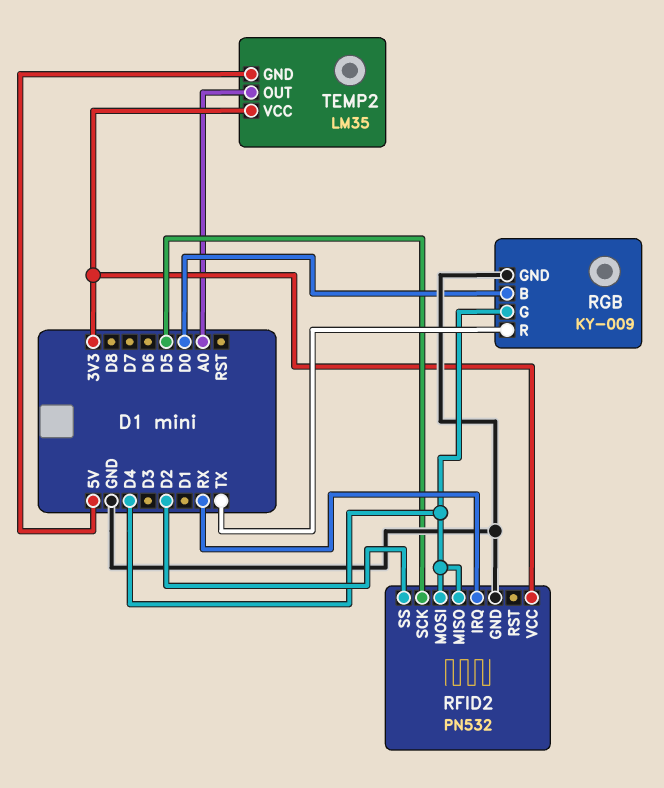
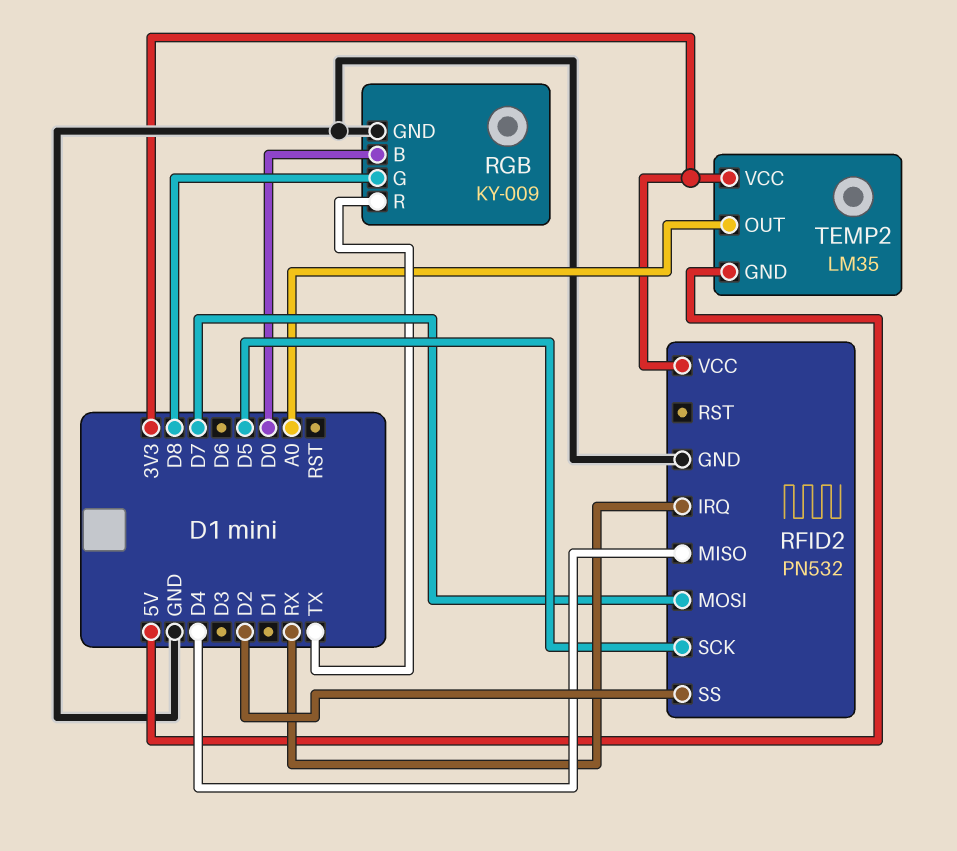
RFID2 pin MOSI: D4 -> D7
RGB pin G: D4 -> D8

